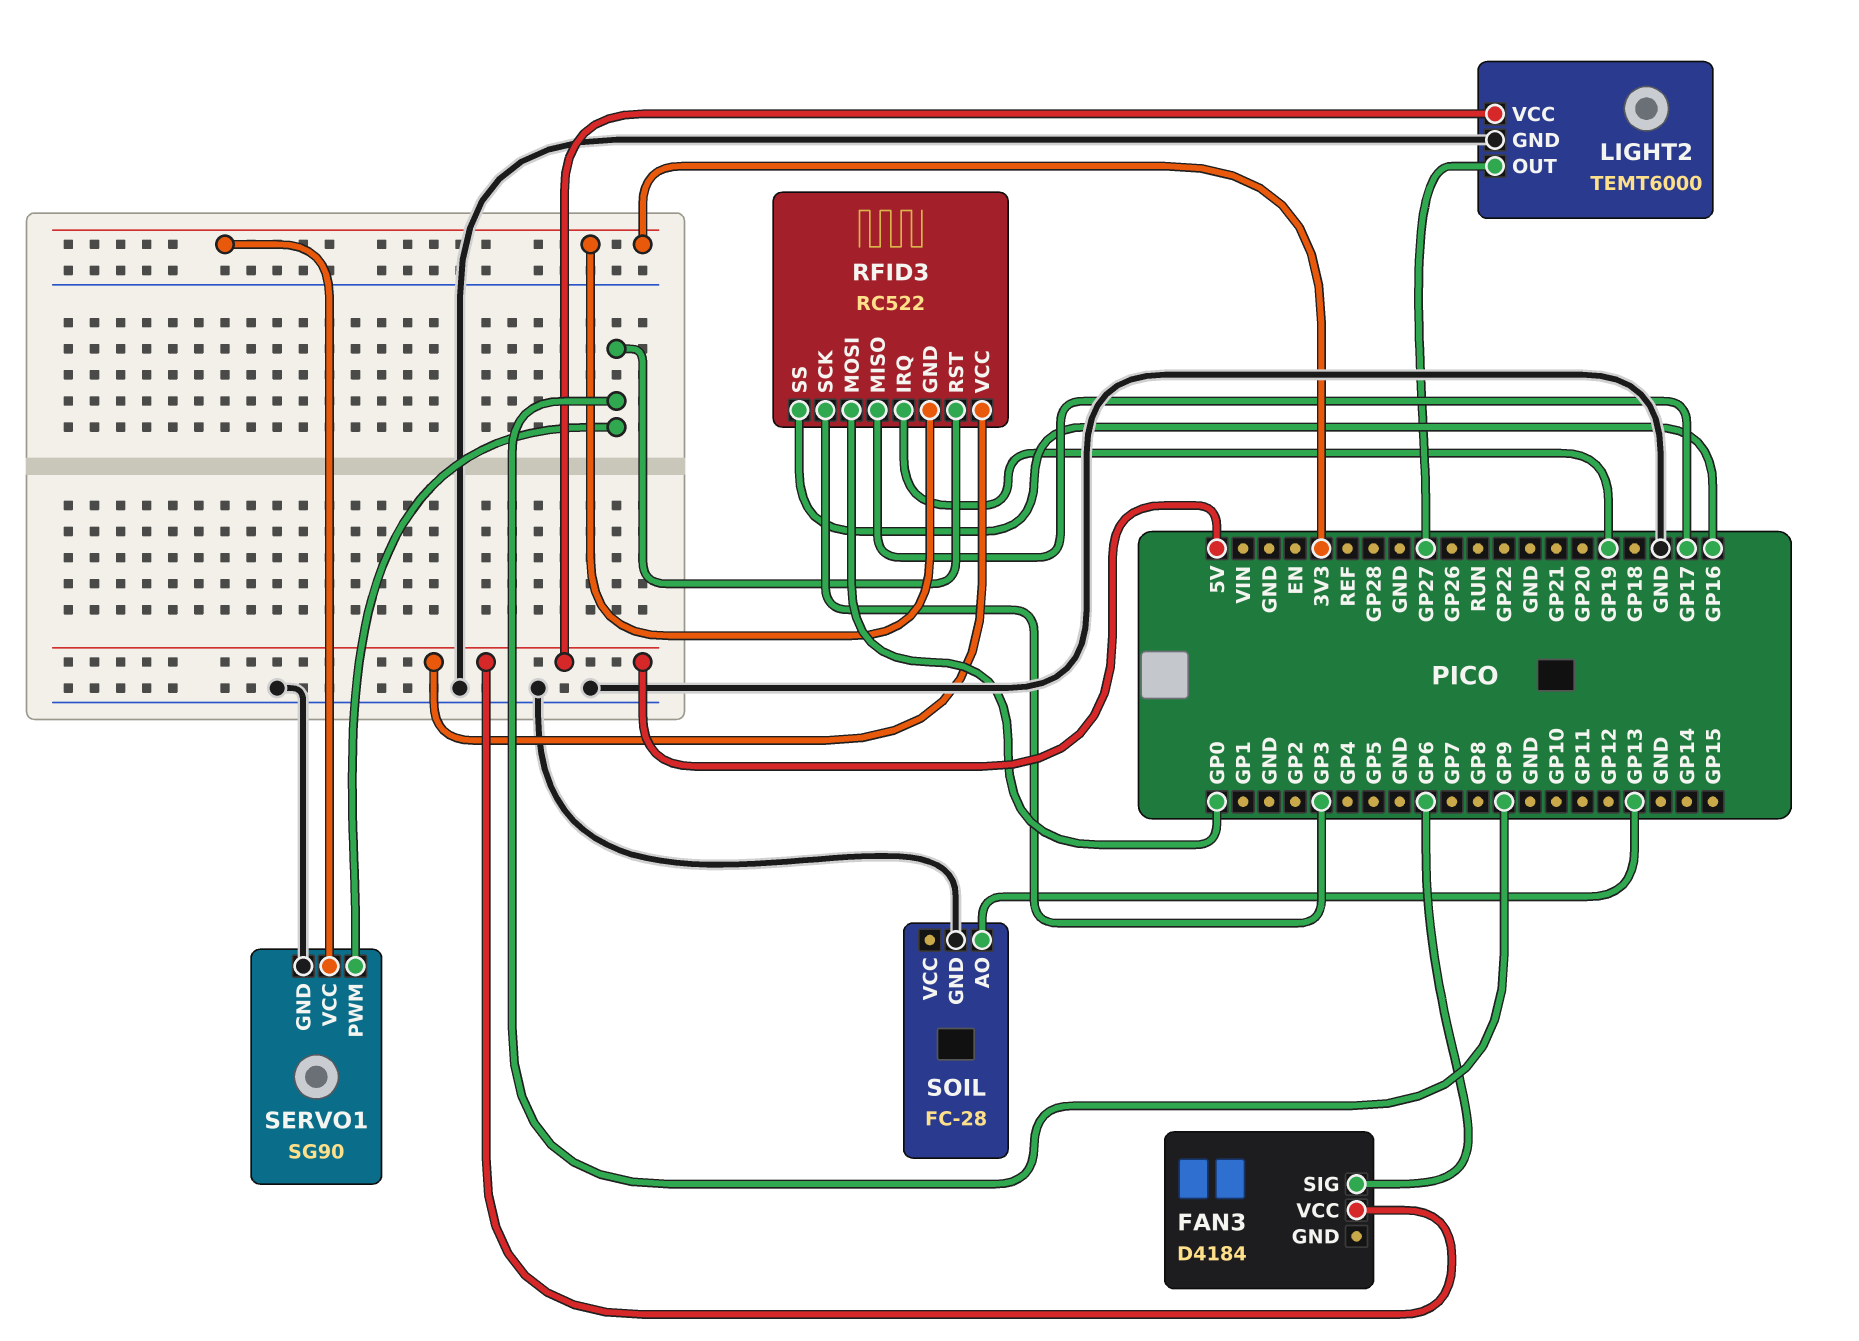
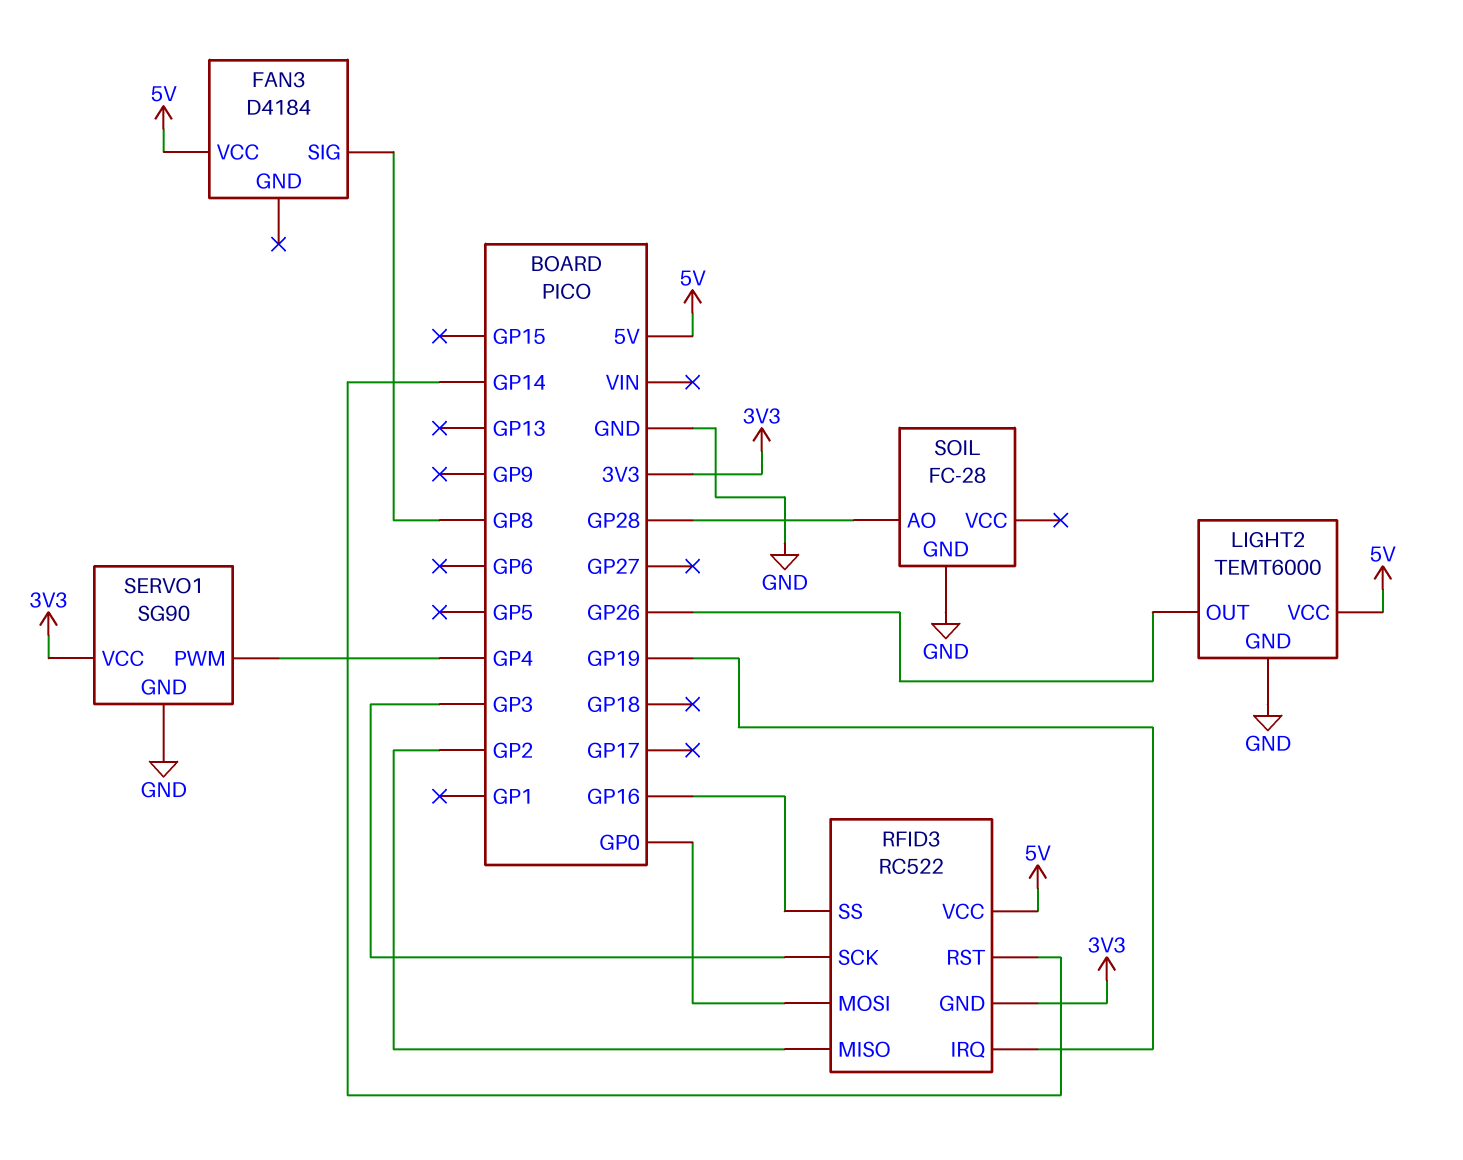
FAN3 pin SIG: GP6 -> GP8
LIGHT2 pin OUT: GP27 -> GP26
RFID3 pin MISO: GP17 -> GP2
RFID3 pin RST: GP9 -> GP14
SERVO1 pin PWM: GP9 -> GP4
SOIL pin AO: GP13 -> GP28

